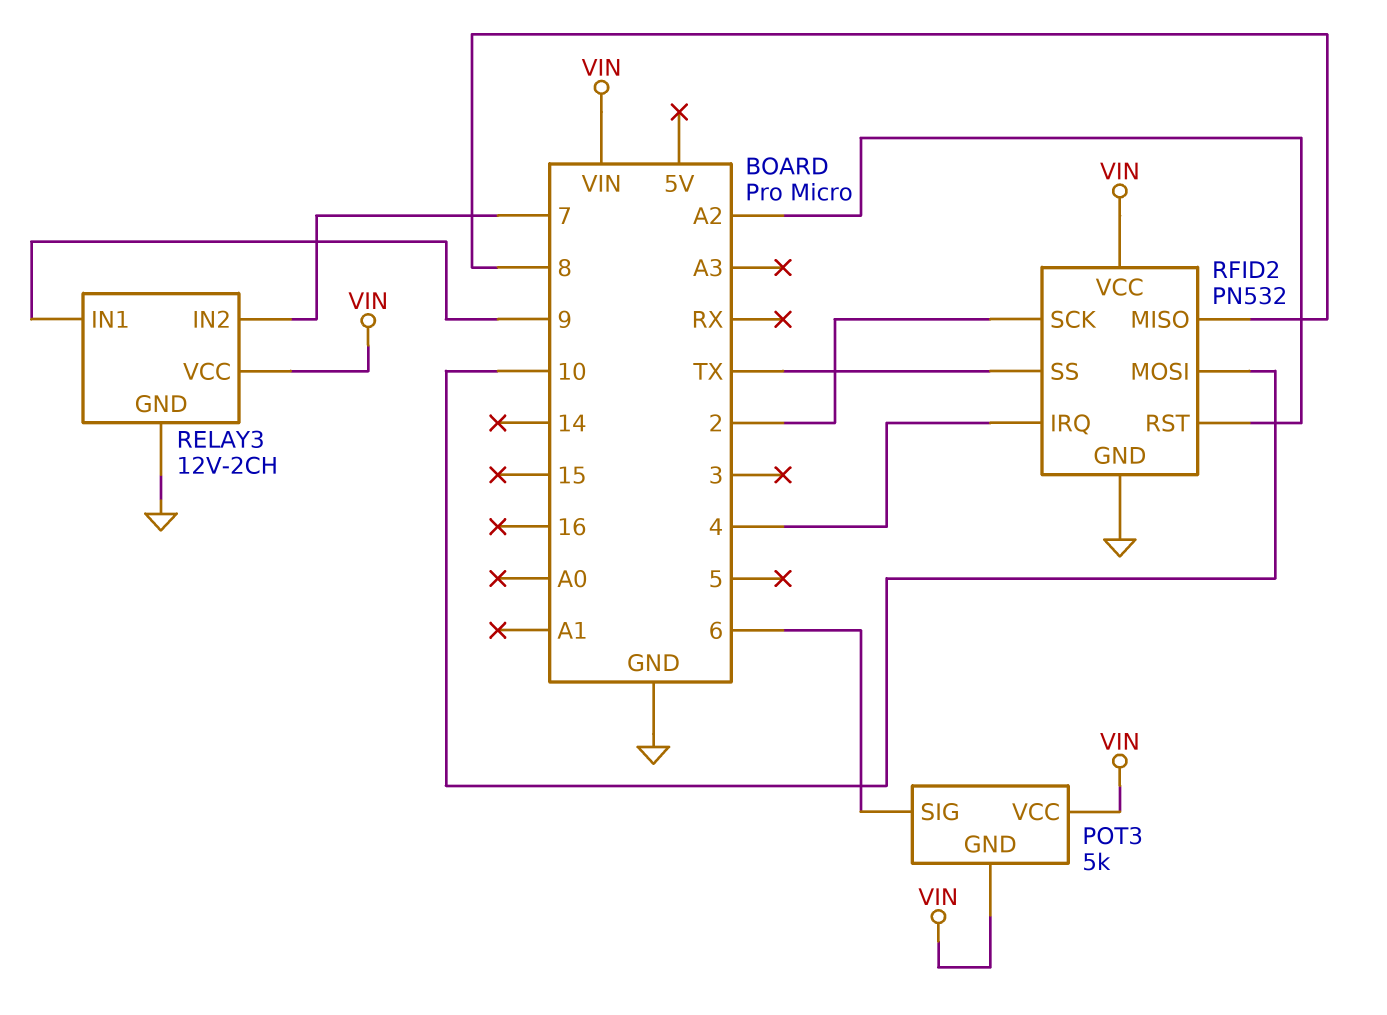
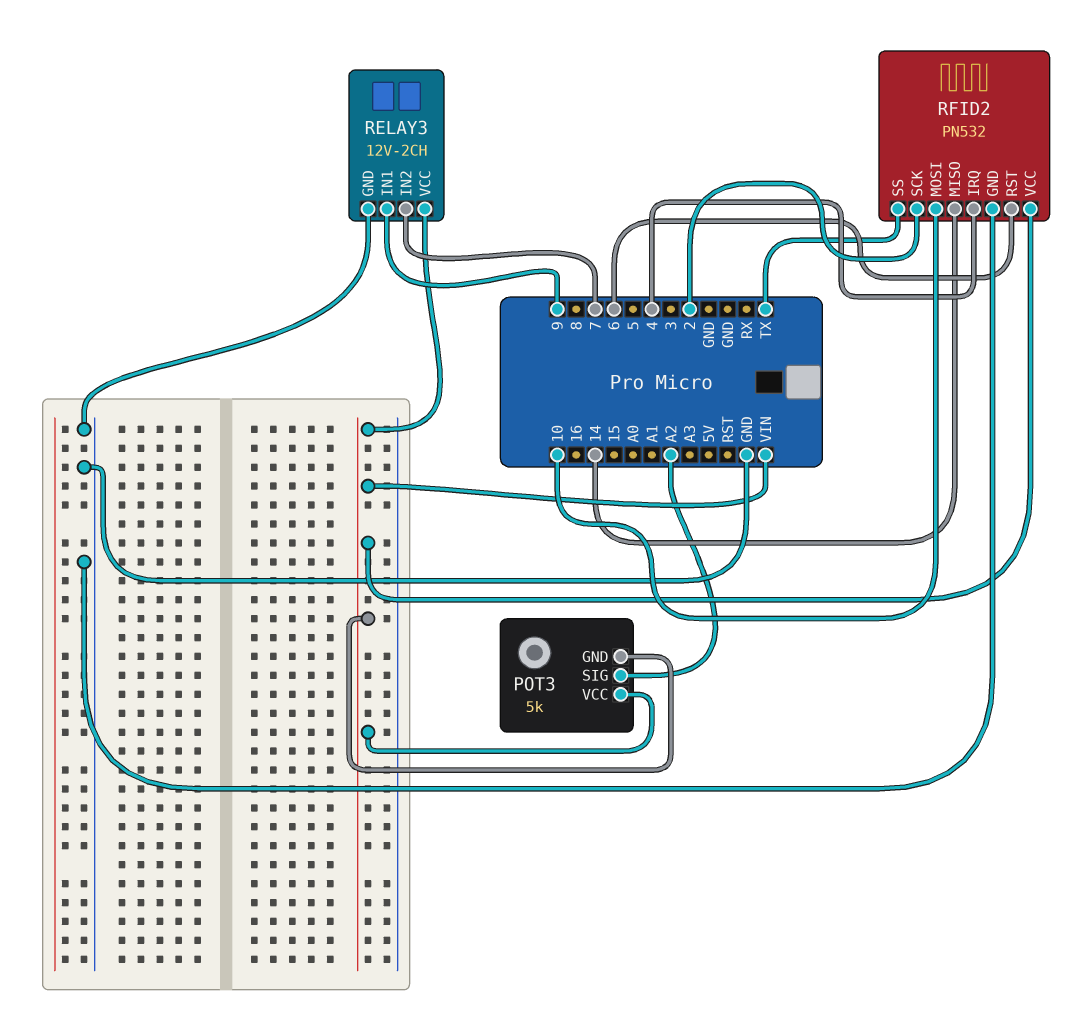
POT3 pin SIG: 6 -> A2
RFID2 pin MISO: 8 -> 14
RFID2 pin RST: A2 -> 6

